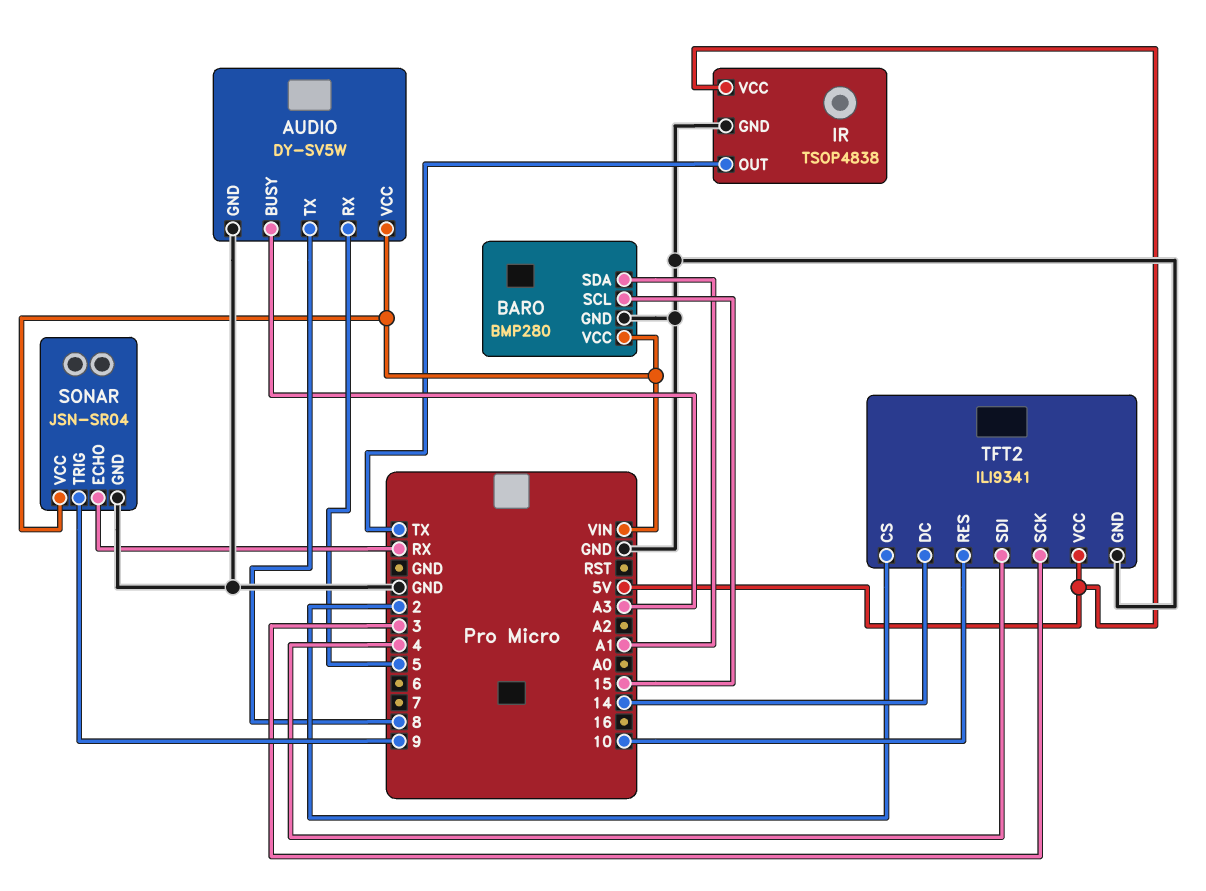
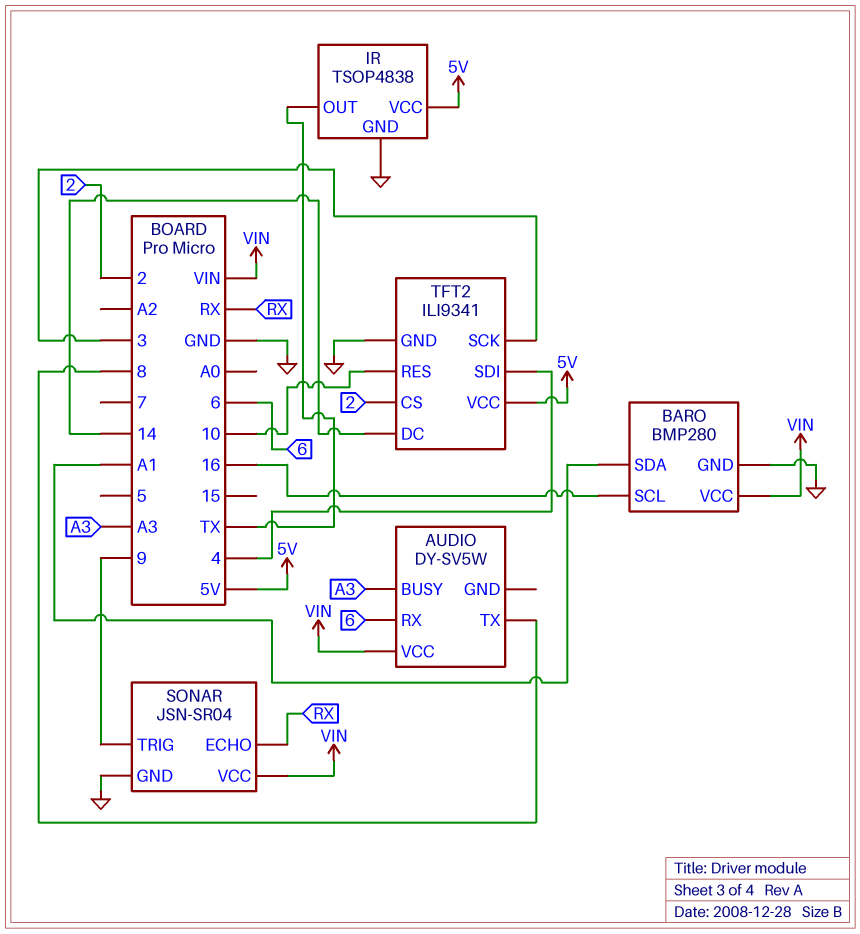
AUDIO pin GND: GND -> none
AUDIO pin RX: 5 -> 6
BARO pin SCL: 15 -> 16

